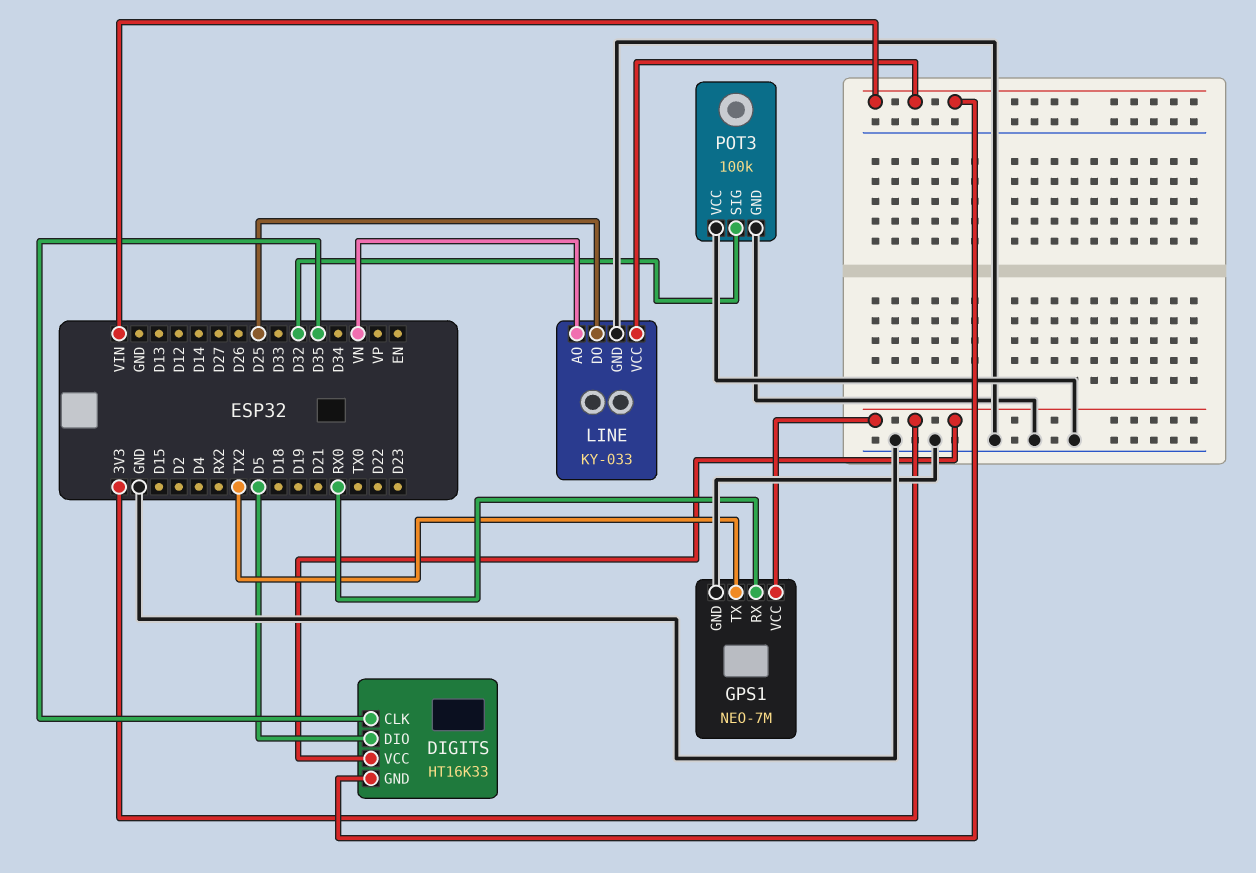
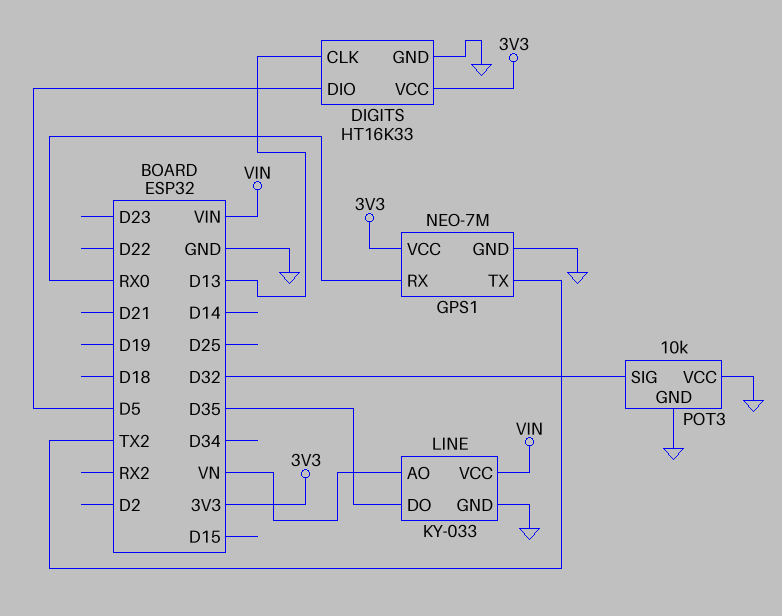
DIGITS pin CLK: D35 -> D13
DIGITS pin GND: VIN -> GND
LINE pin DO: D25 -> D35
POT3: 100k -> 10k

